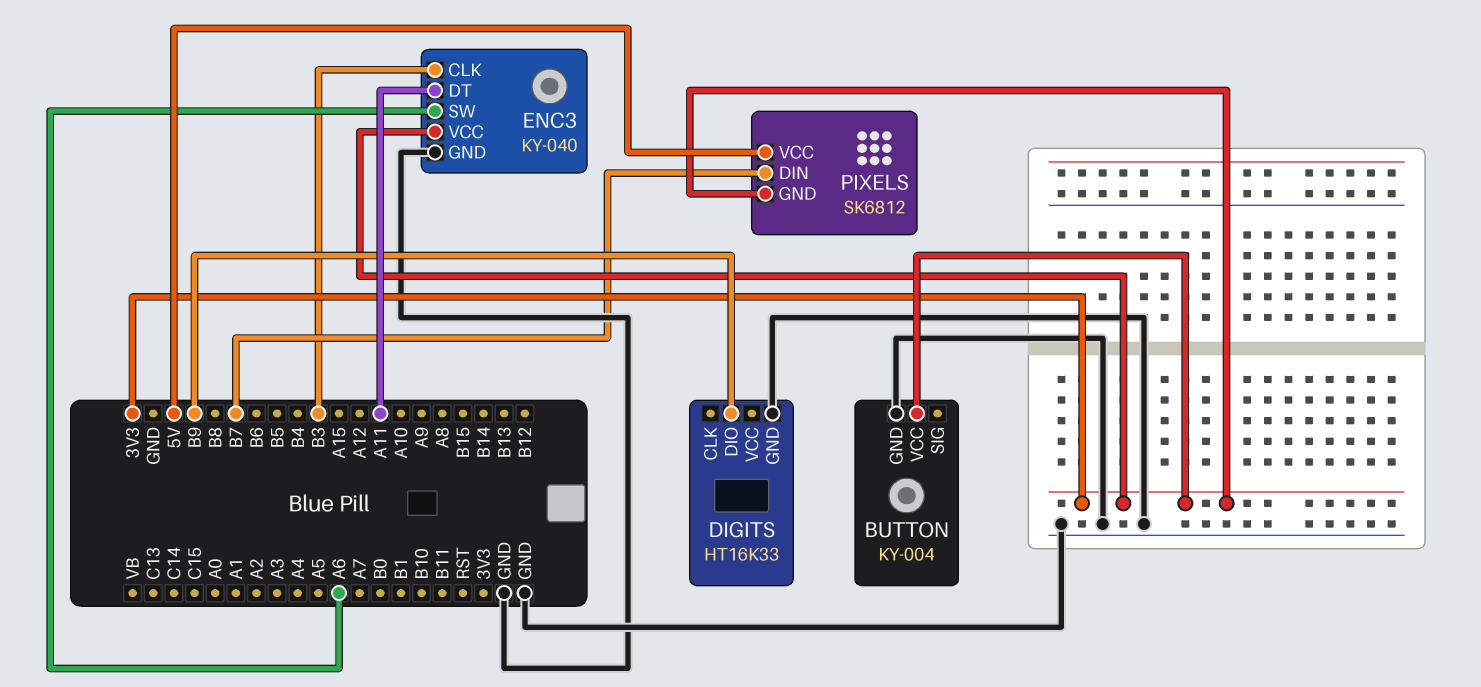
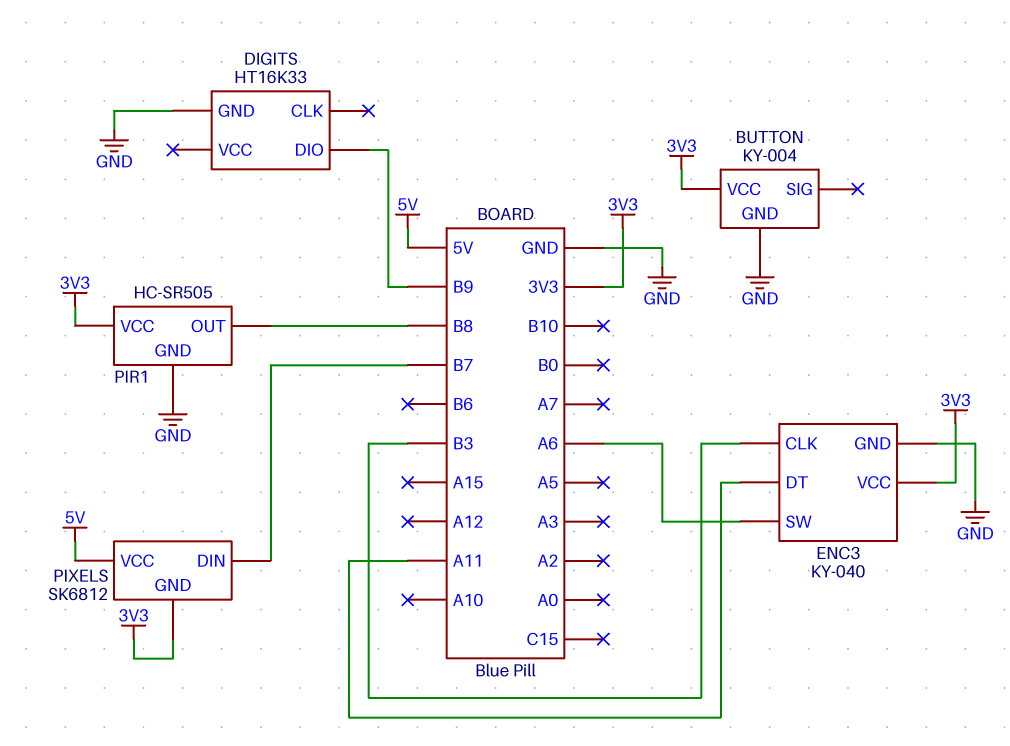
PIR1: none -> HC-SR505
PIR1 pin GND: none -> GND
PIR1 pin OUT: none -> B8
PIR1 pin VCC: none -> 3V3

